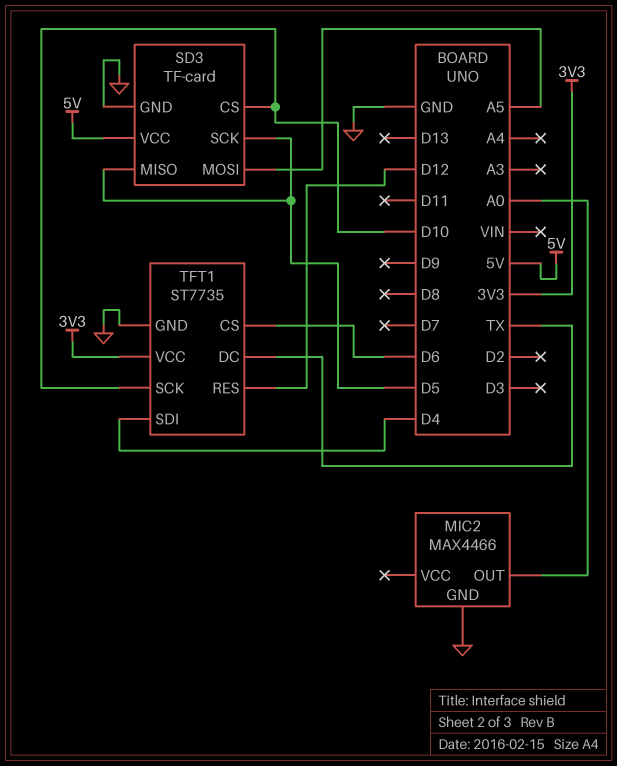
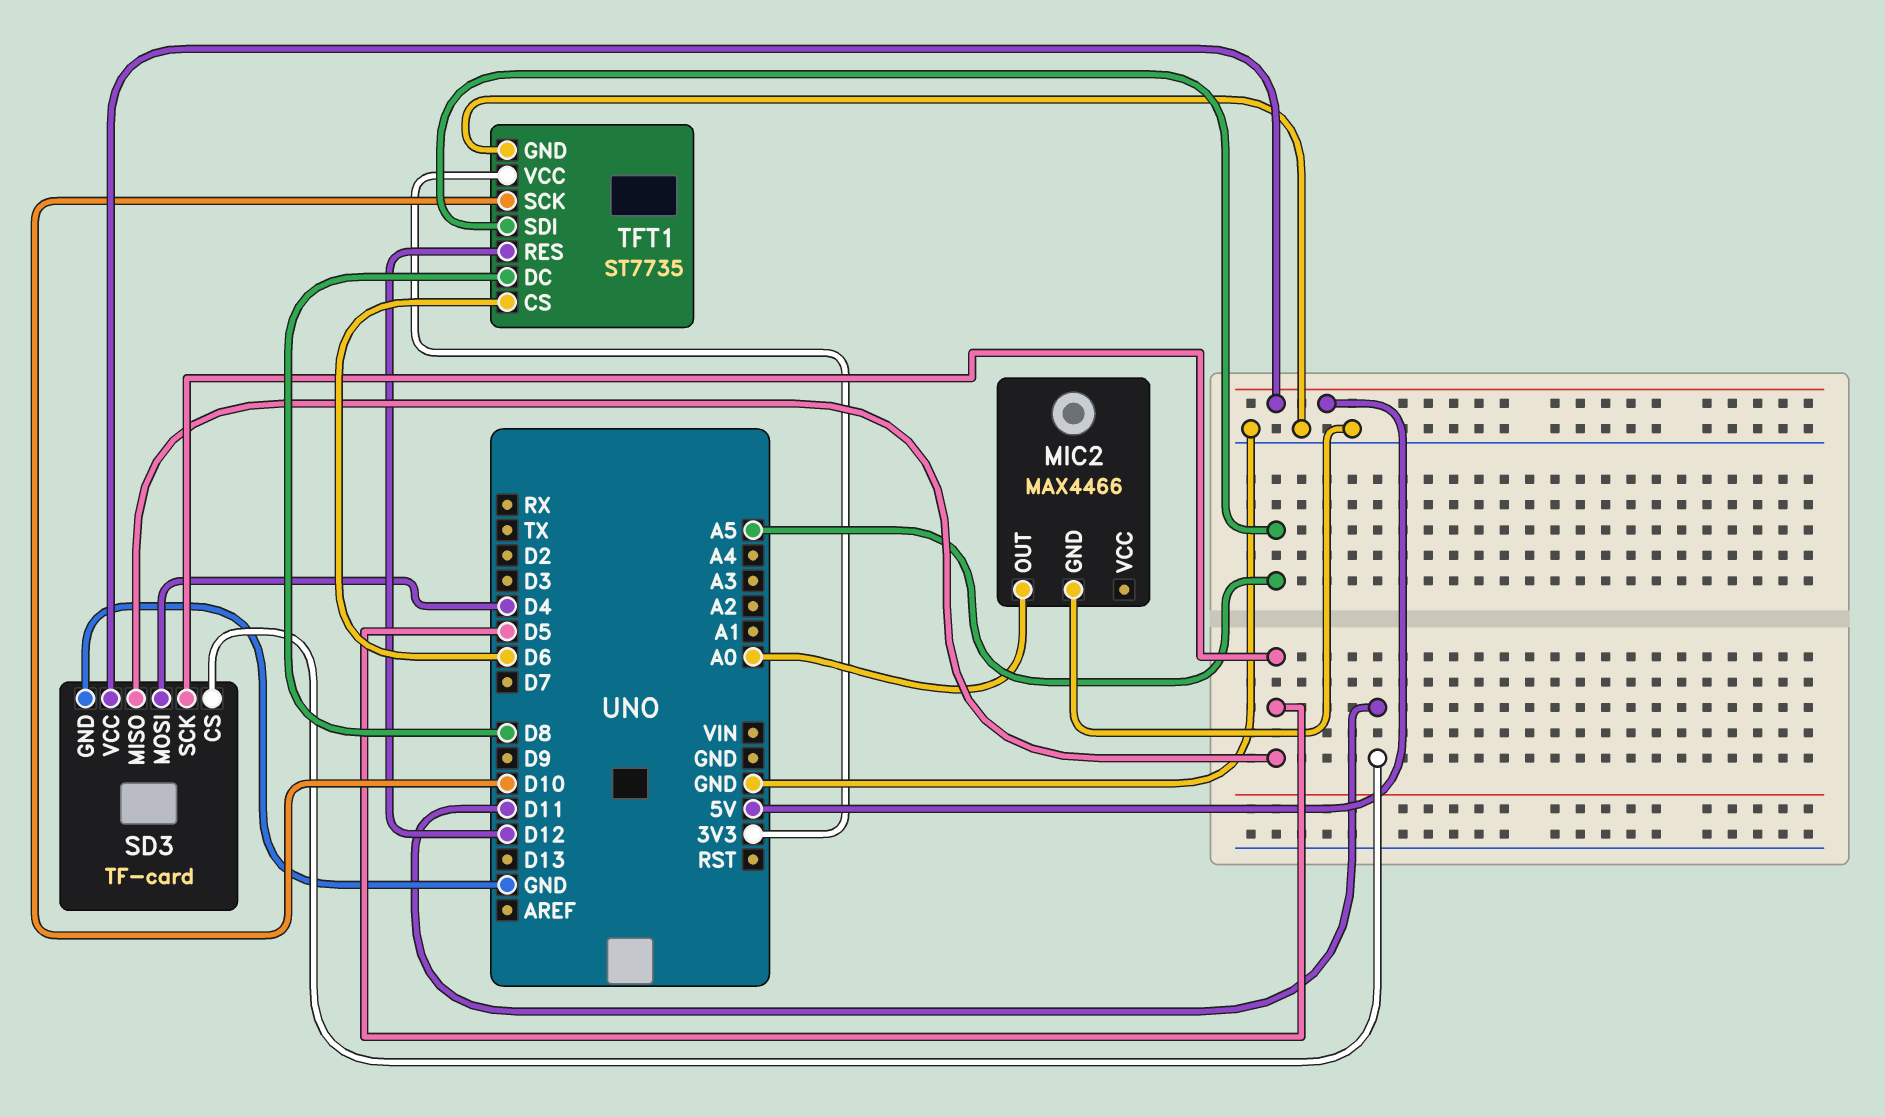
SD3 pin CS: D10 -> D11
SD3 pin MOSI: A5 -> D4
TFT1 pin DC: TX -> D8
TFT1 pin SDI: D4 -> A5

